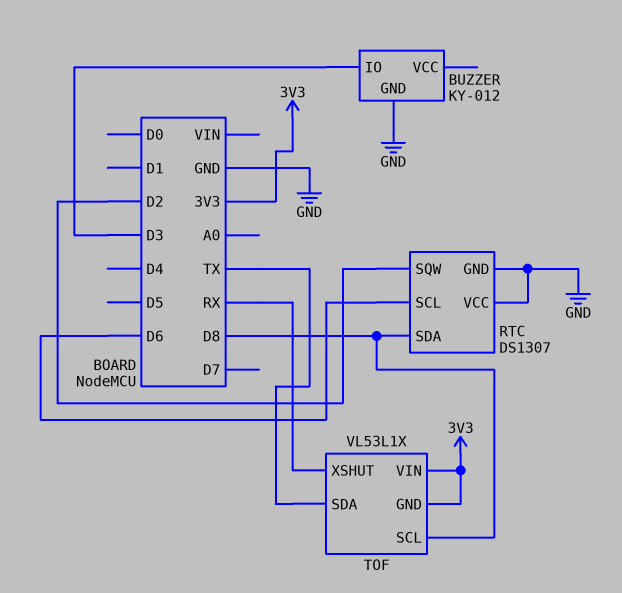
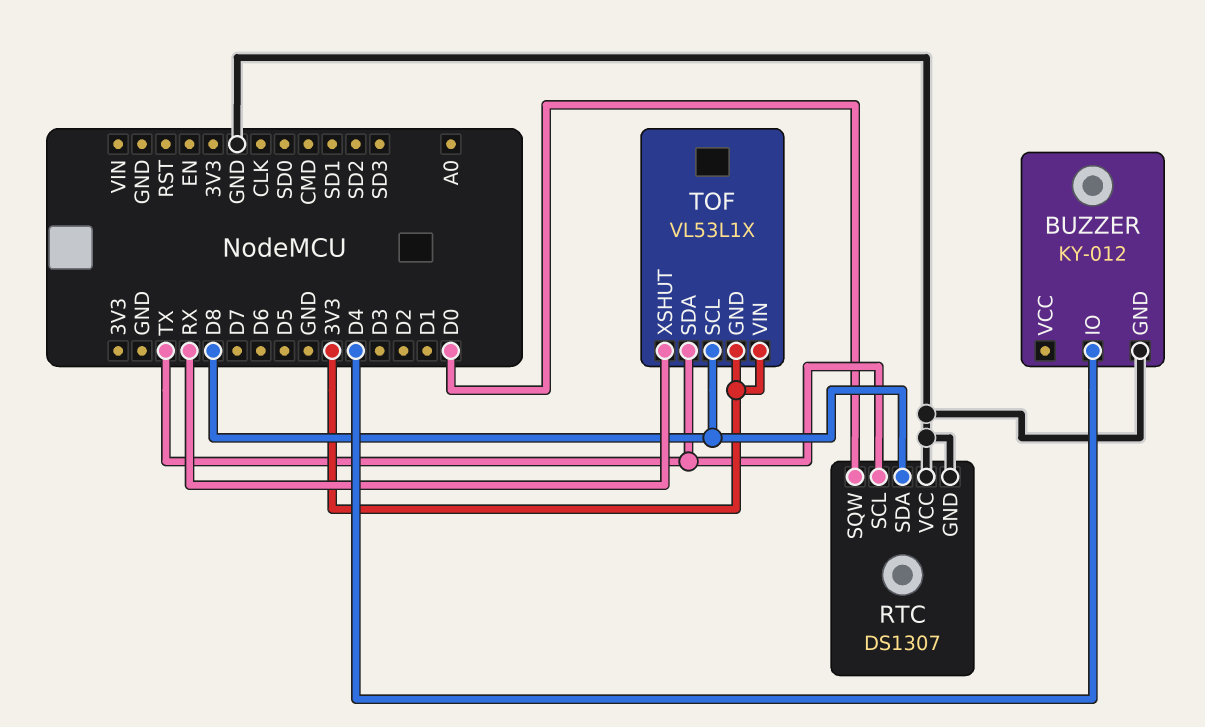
BUZZER pin IO: D3 -> D4
RTC pin SCL: D6 -> TX
RTC pin SQW: D2 -> D0

